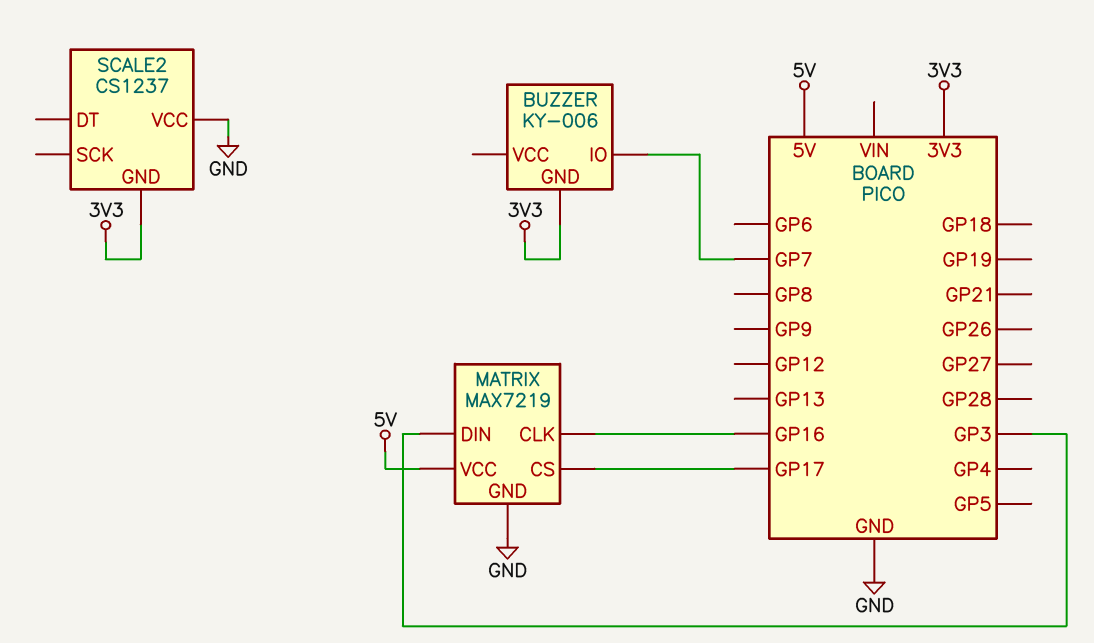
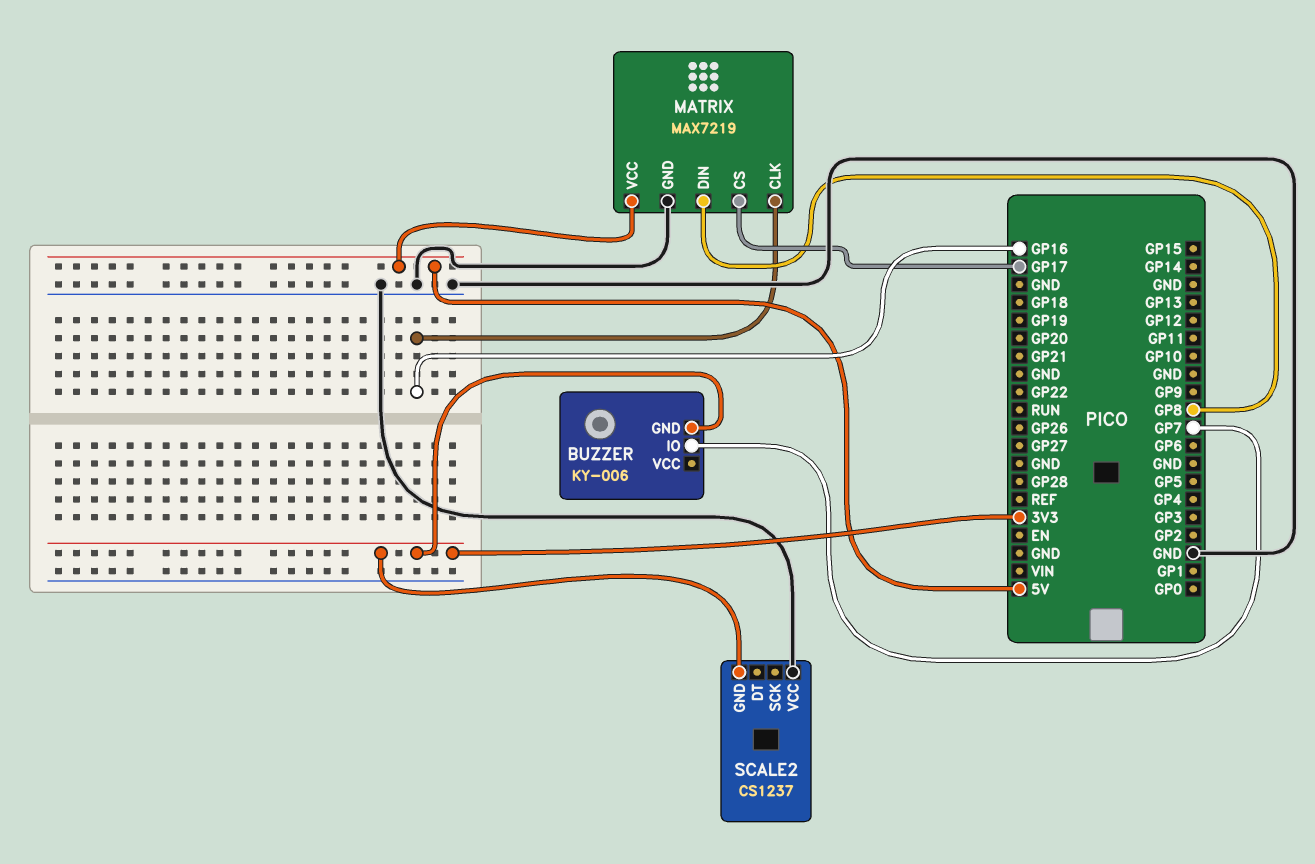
MATRIX pin DIN: GP3 -> GP8

